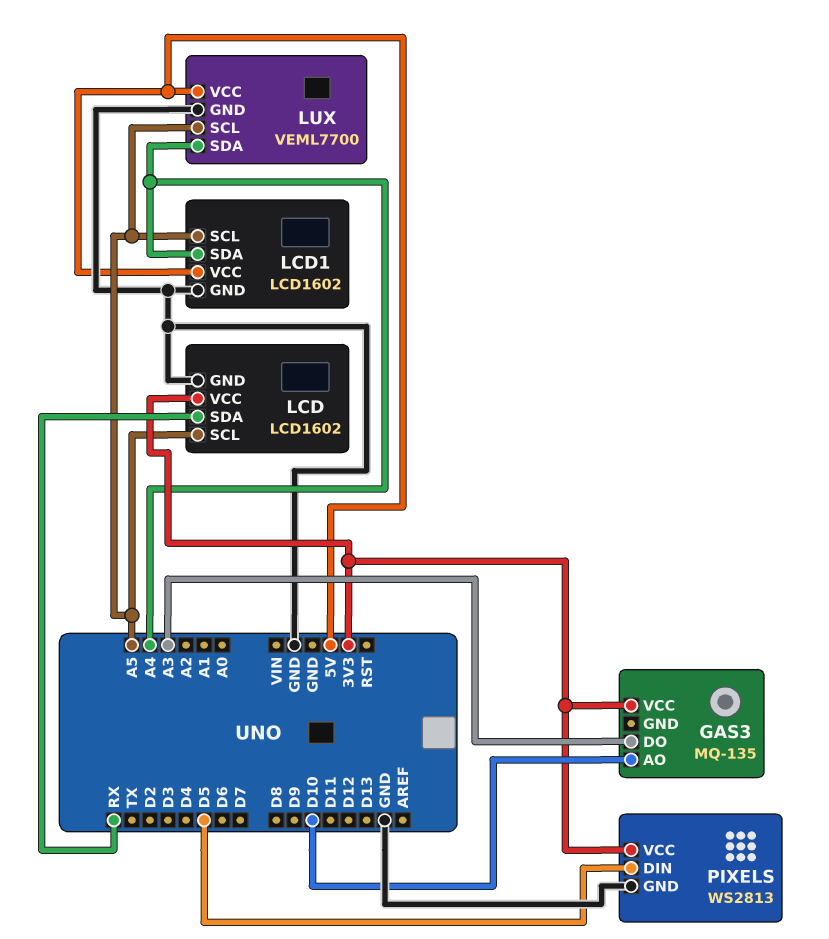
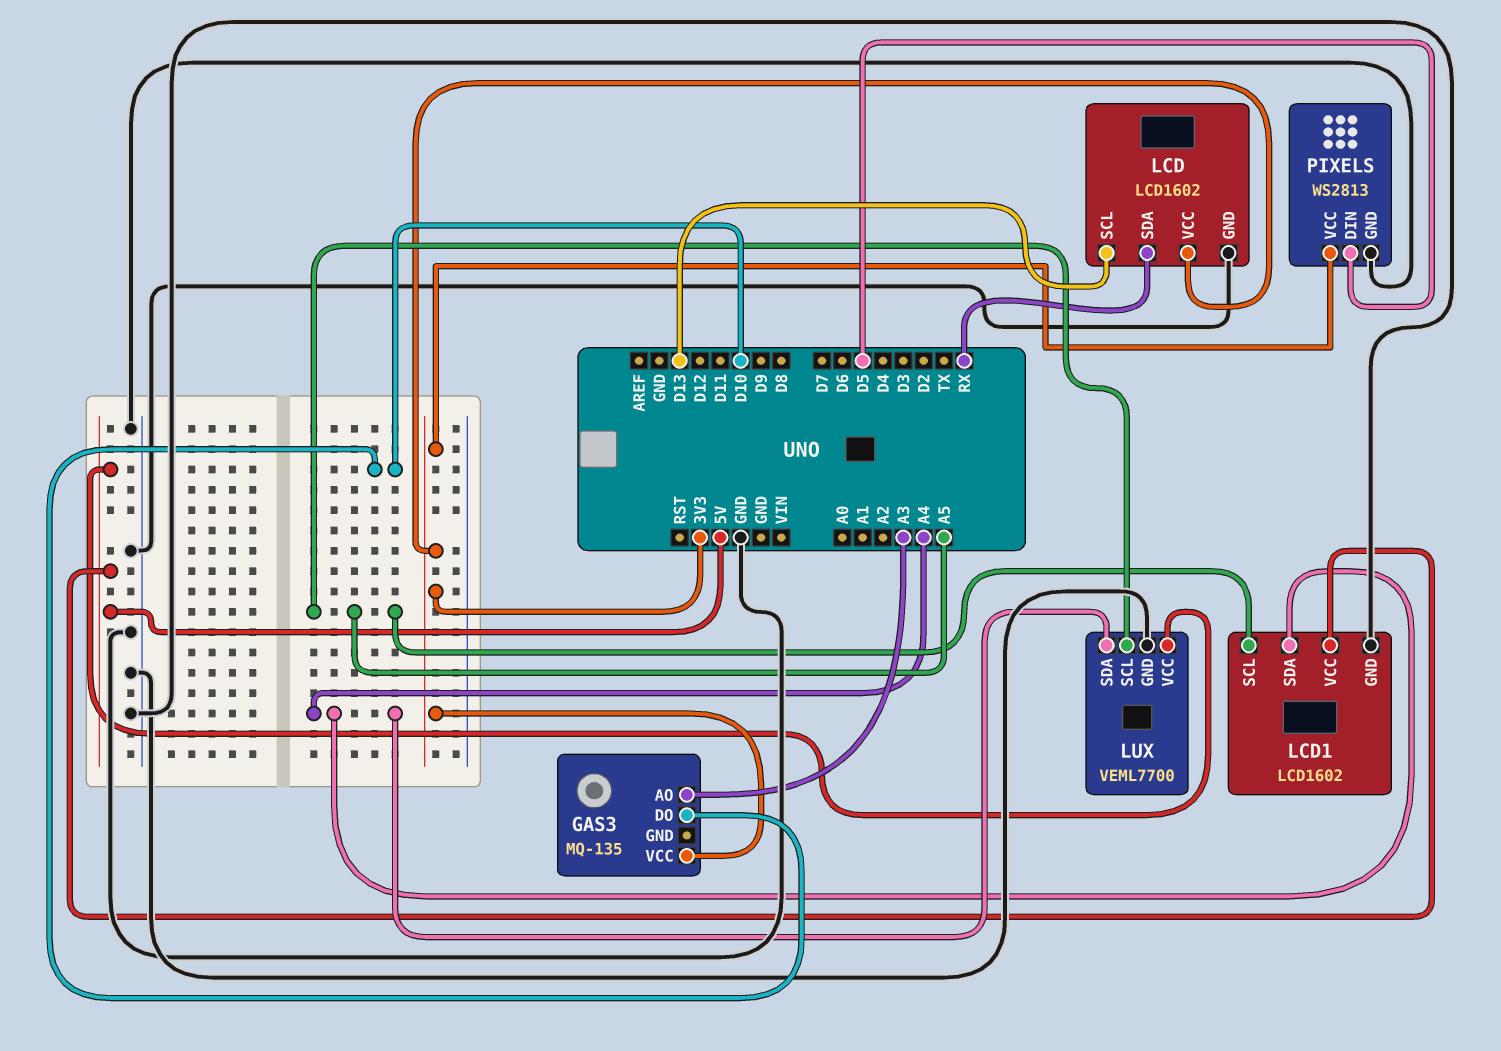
GAS3 pin AO: D10 -> A3
GAS3 pin DO: A3 -> D10
LCD pin SCL: A5 -> D13

